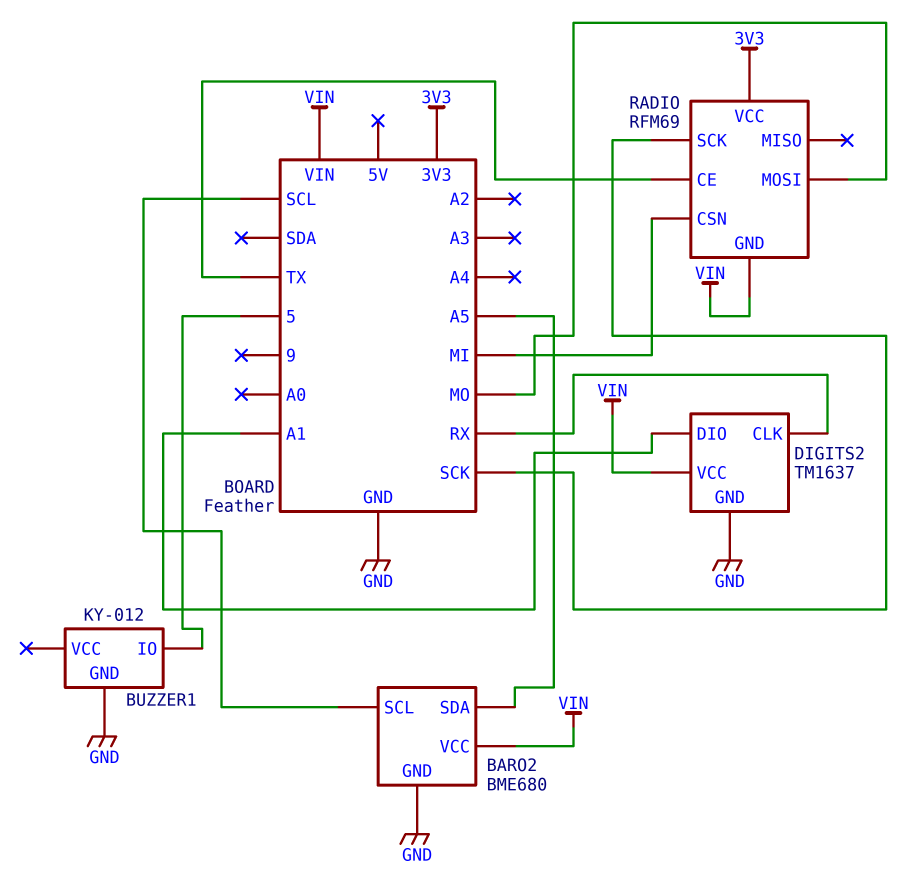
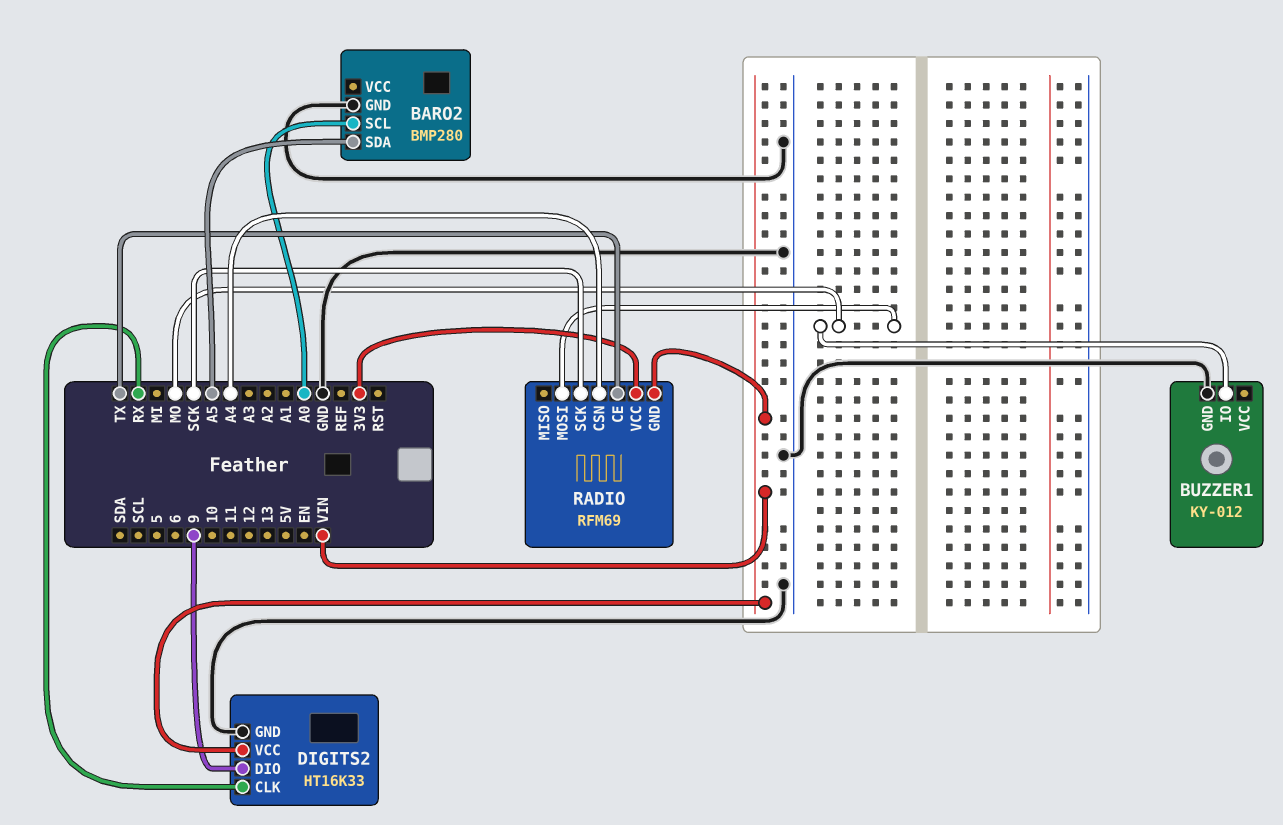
BARO2: BME680 -> BMP280
BARO2 pin SCL: SCL -> A0
BARO2 pin VCC: VIN -> none
BUZZER1 pin IO: 5 -> MO
DIGITS2: TM1637 -> HT16K33
DIGITS2 pin DIO: A1 -> 9
RADIO pin CSN: MI -> A4

